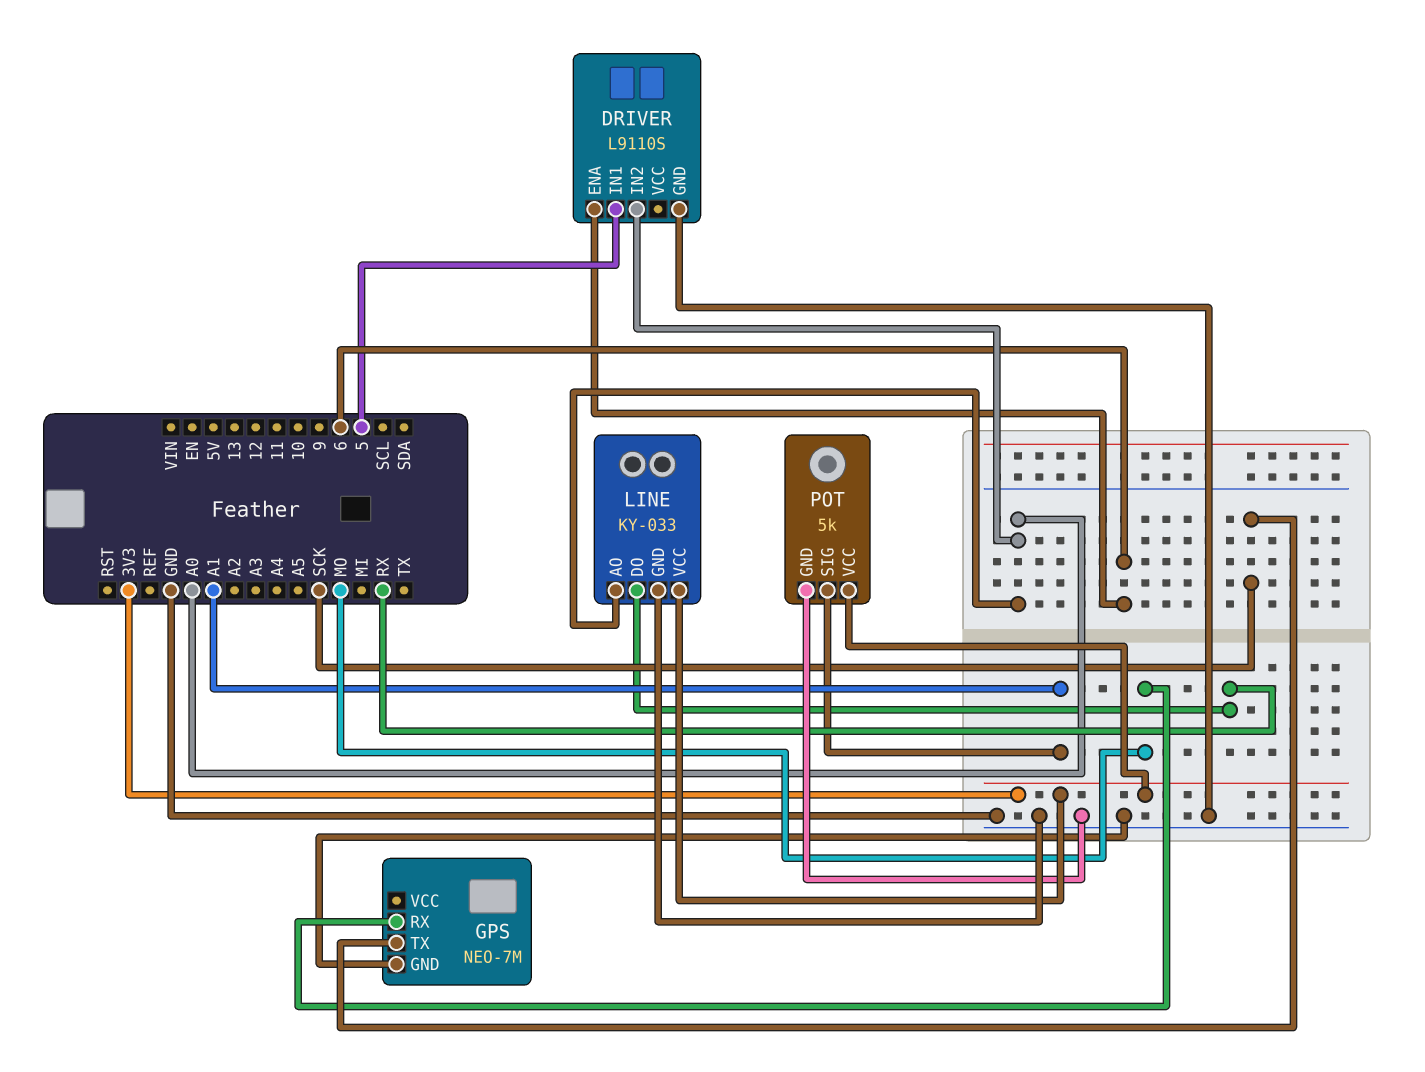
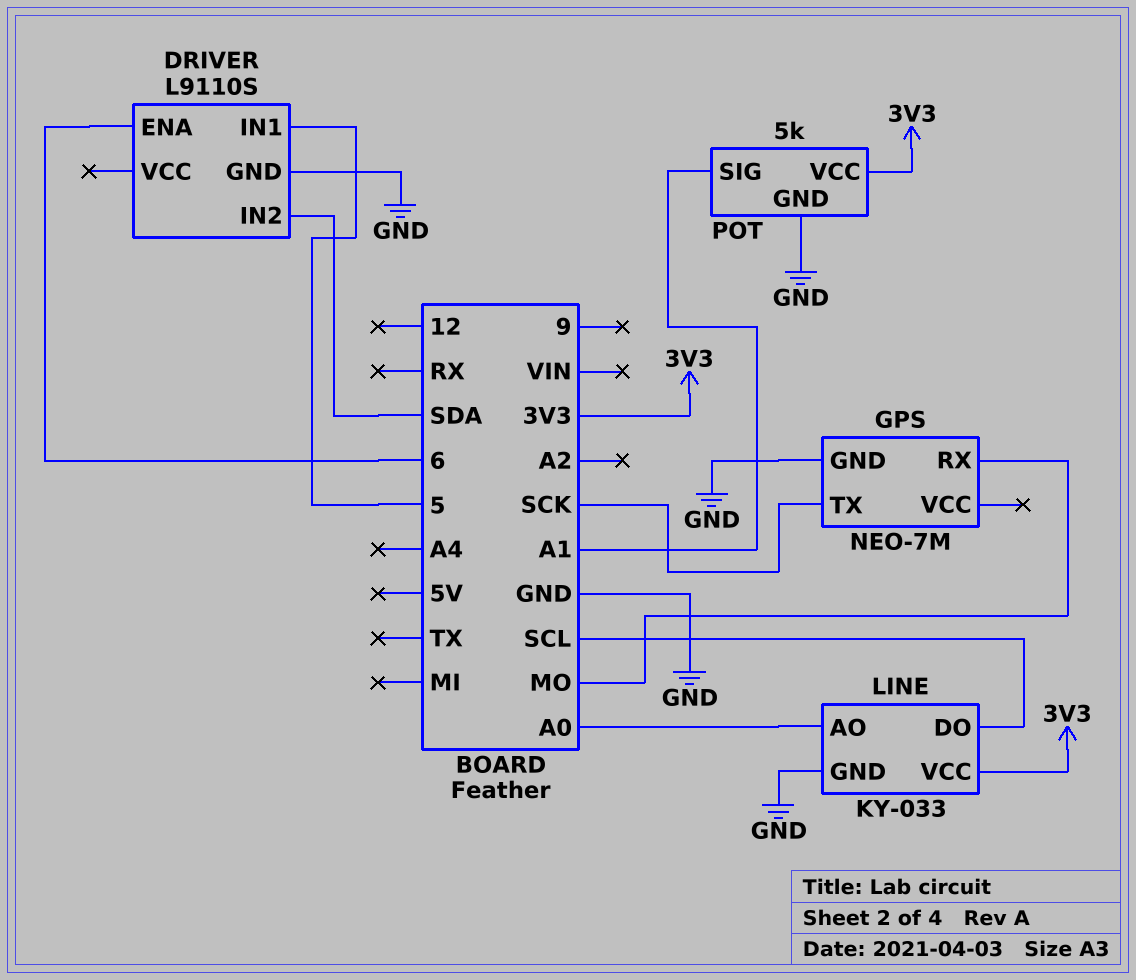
DRIVER pin IN2: A0 -> SDA
LINE pin DO: RX -> SCL

